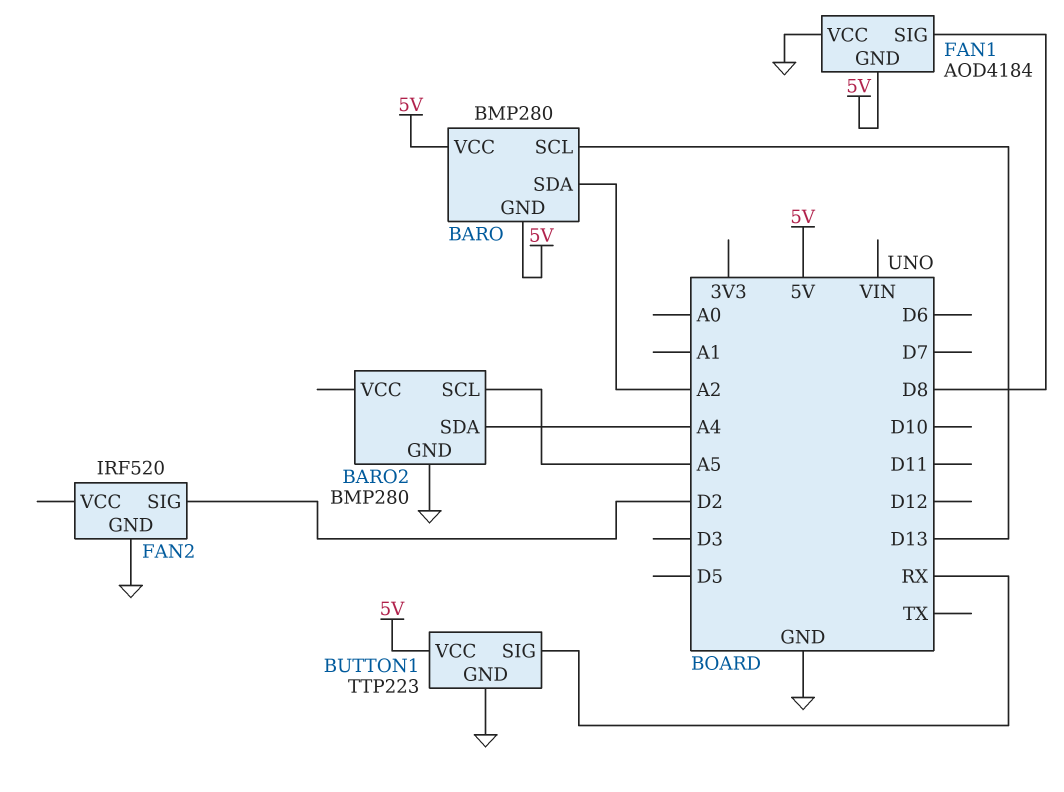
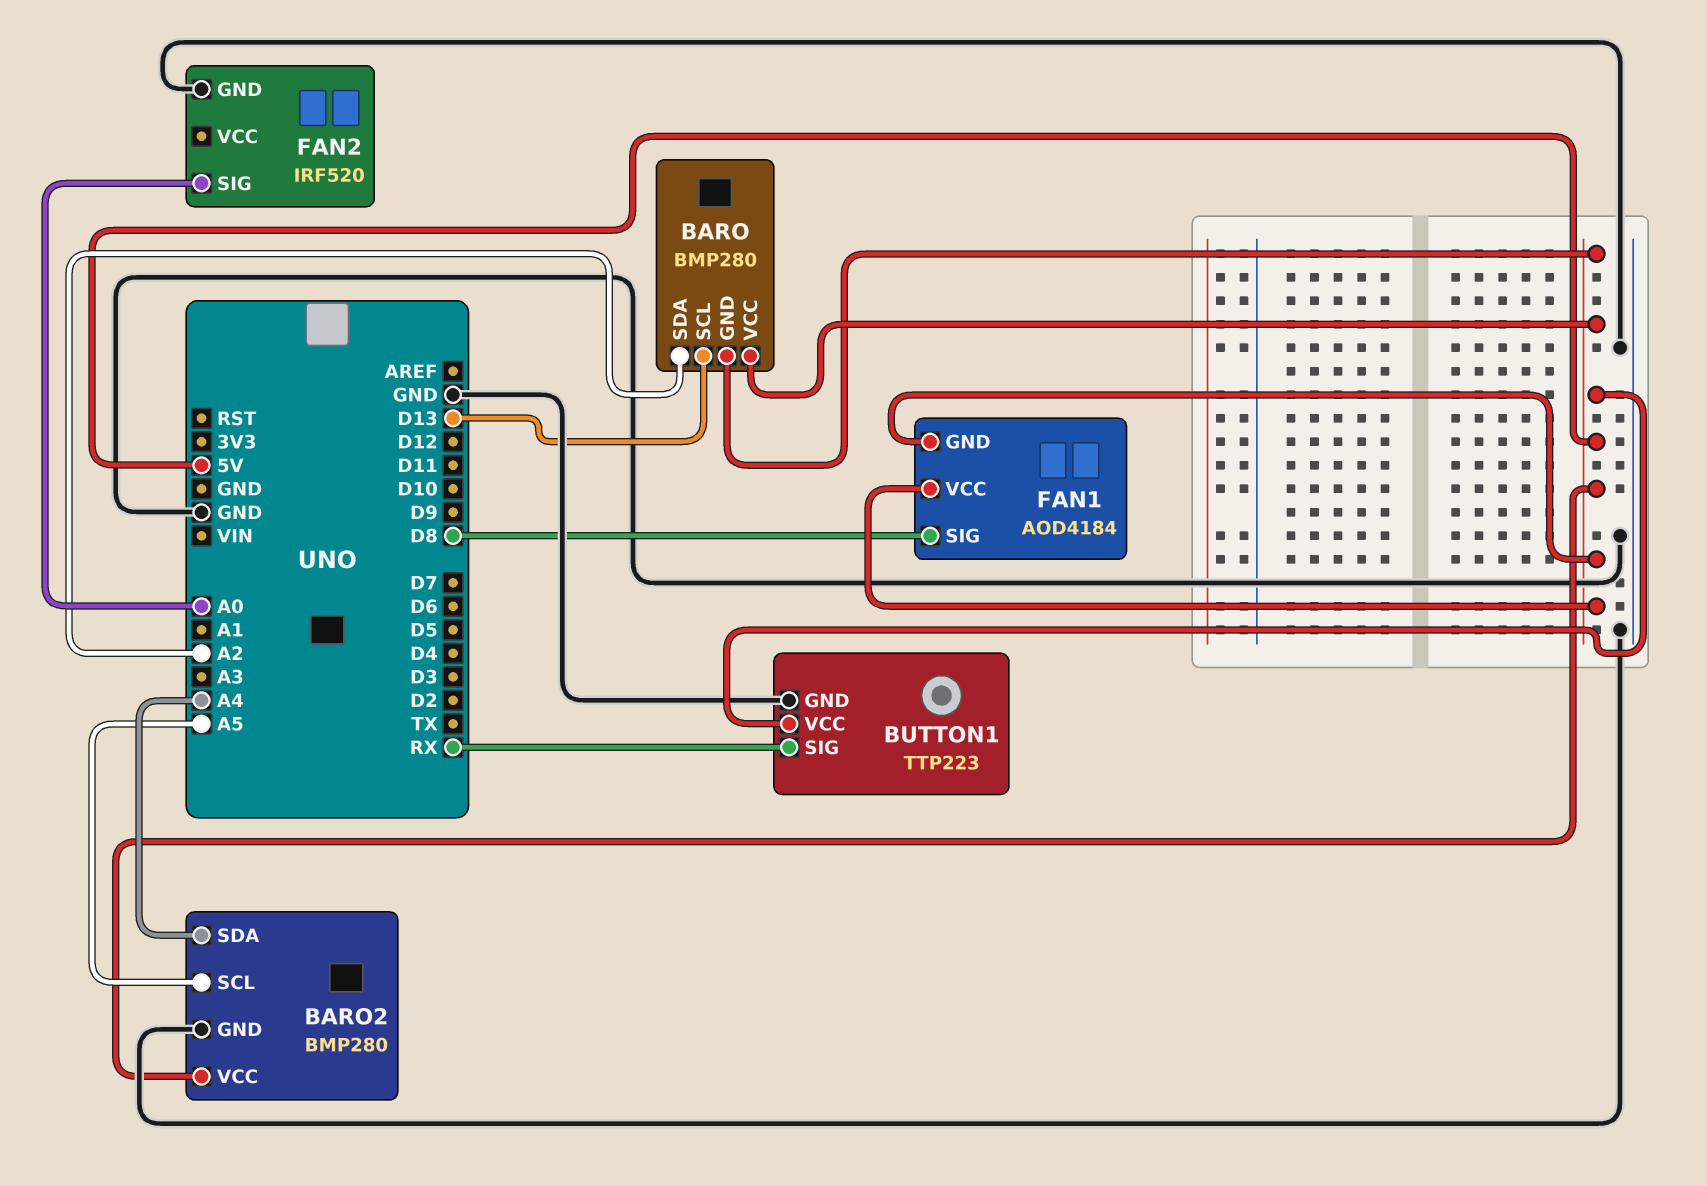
BARO2 pin VCC: none -> 5V
FAN1 pin VCC: GND -> 5V
FAN2 pin SIG: D2 -> A0

